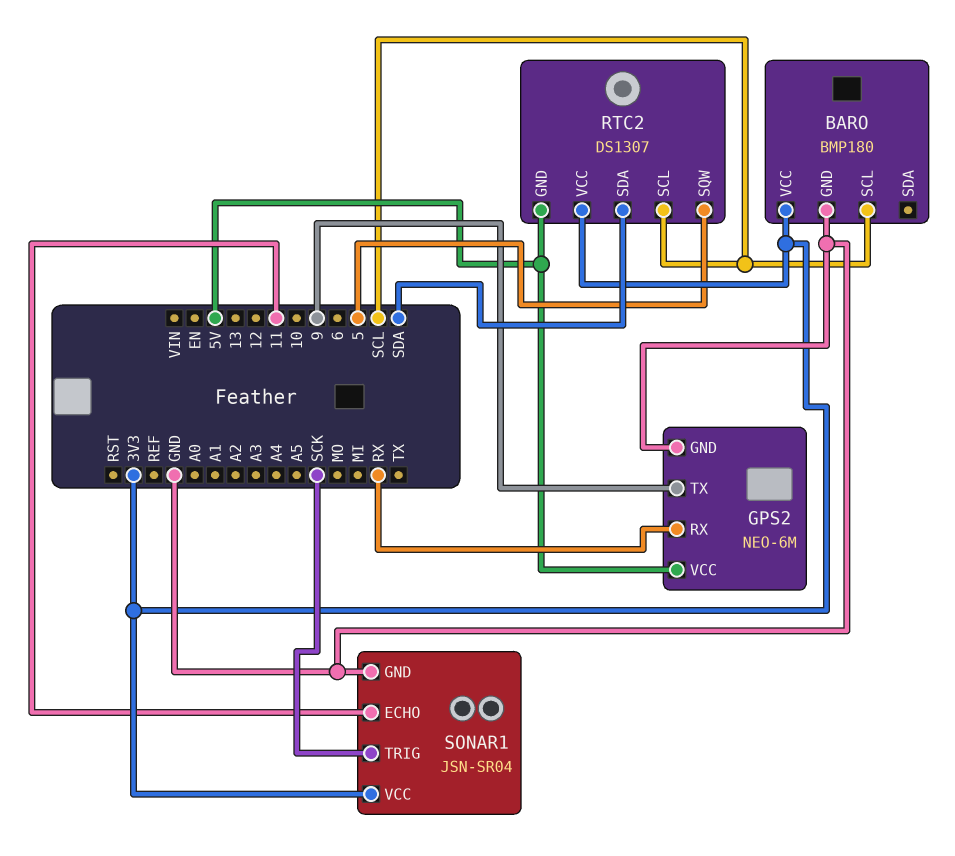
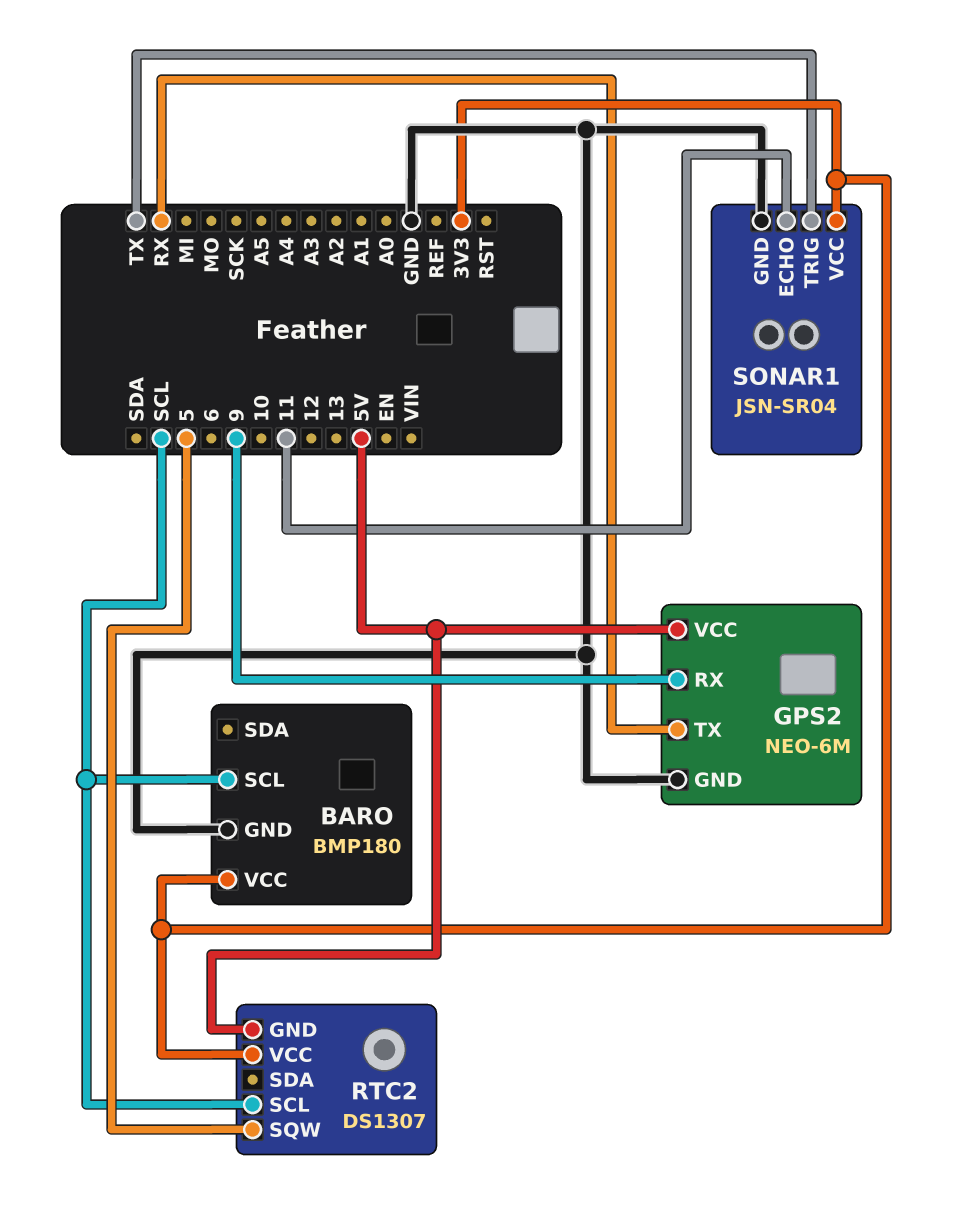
GPS2 pin RX: RX -> 9
GPS2 pin TX: 9 -> RX
RTC2 pin SDA: SDA -> none
SONAR1 pin TRIG: SCK -> TX

